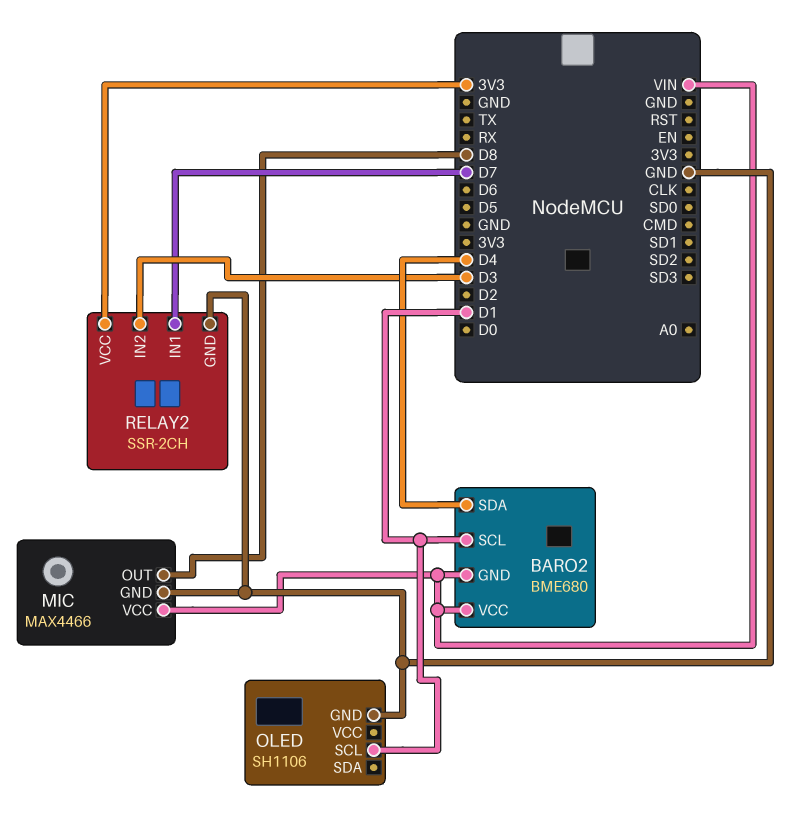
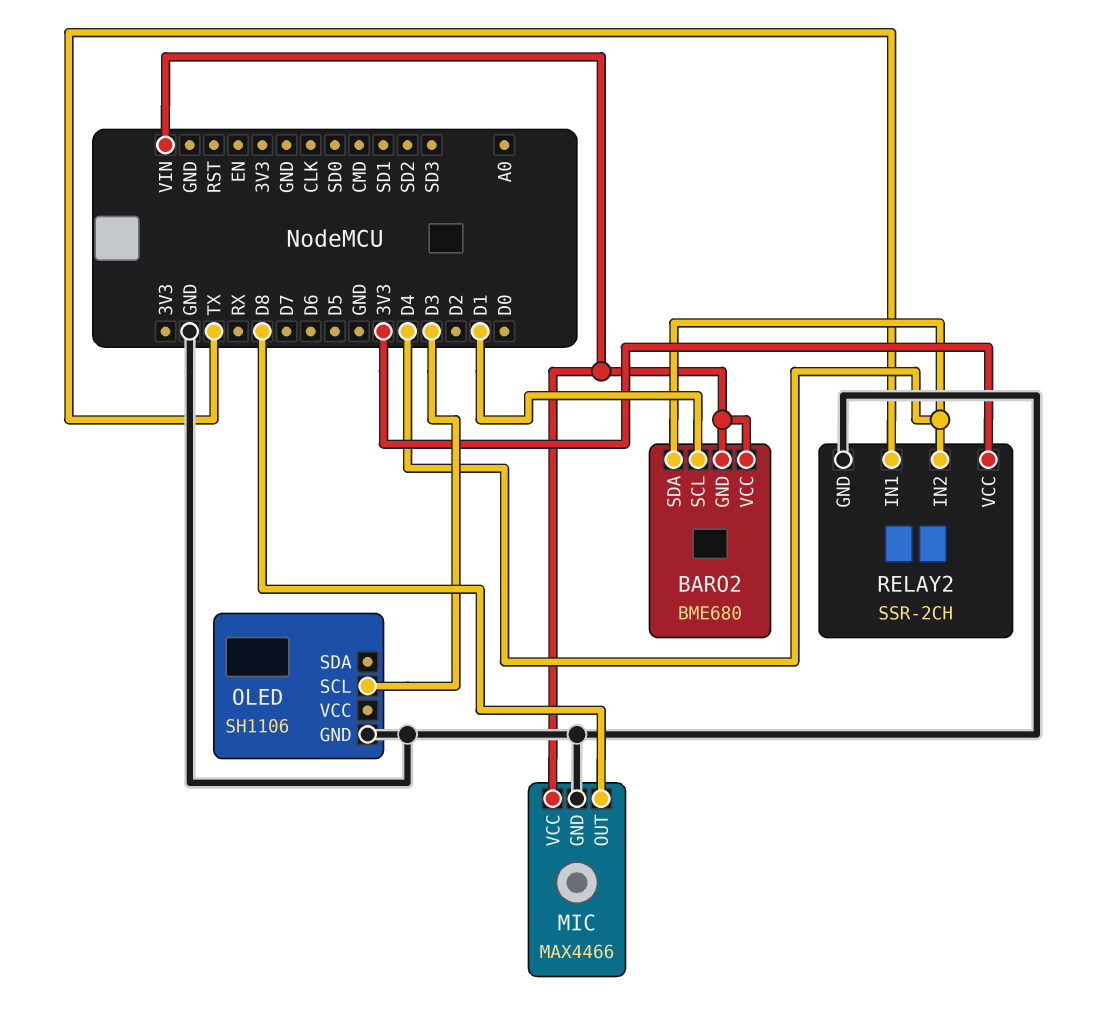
OLED pin SCL: D1 -> D3
RELAY2 pin IN1: D7 -> TX
RELAY2 pin IN2: D3 -> D4

